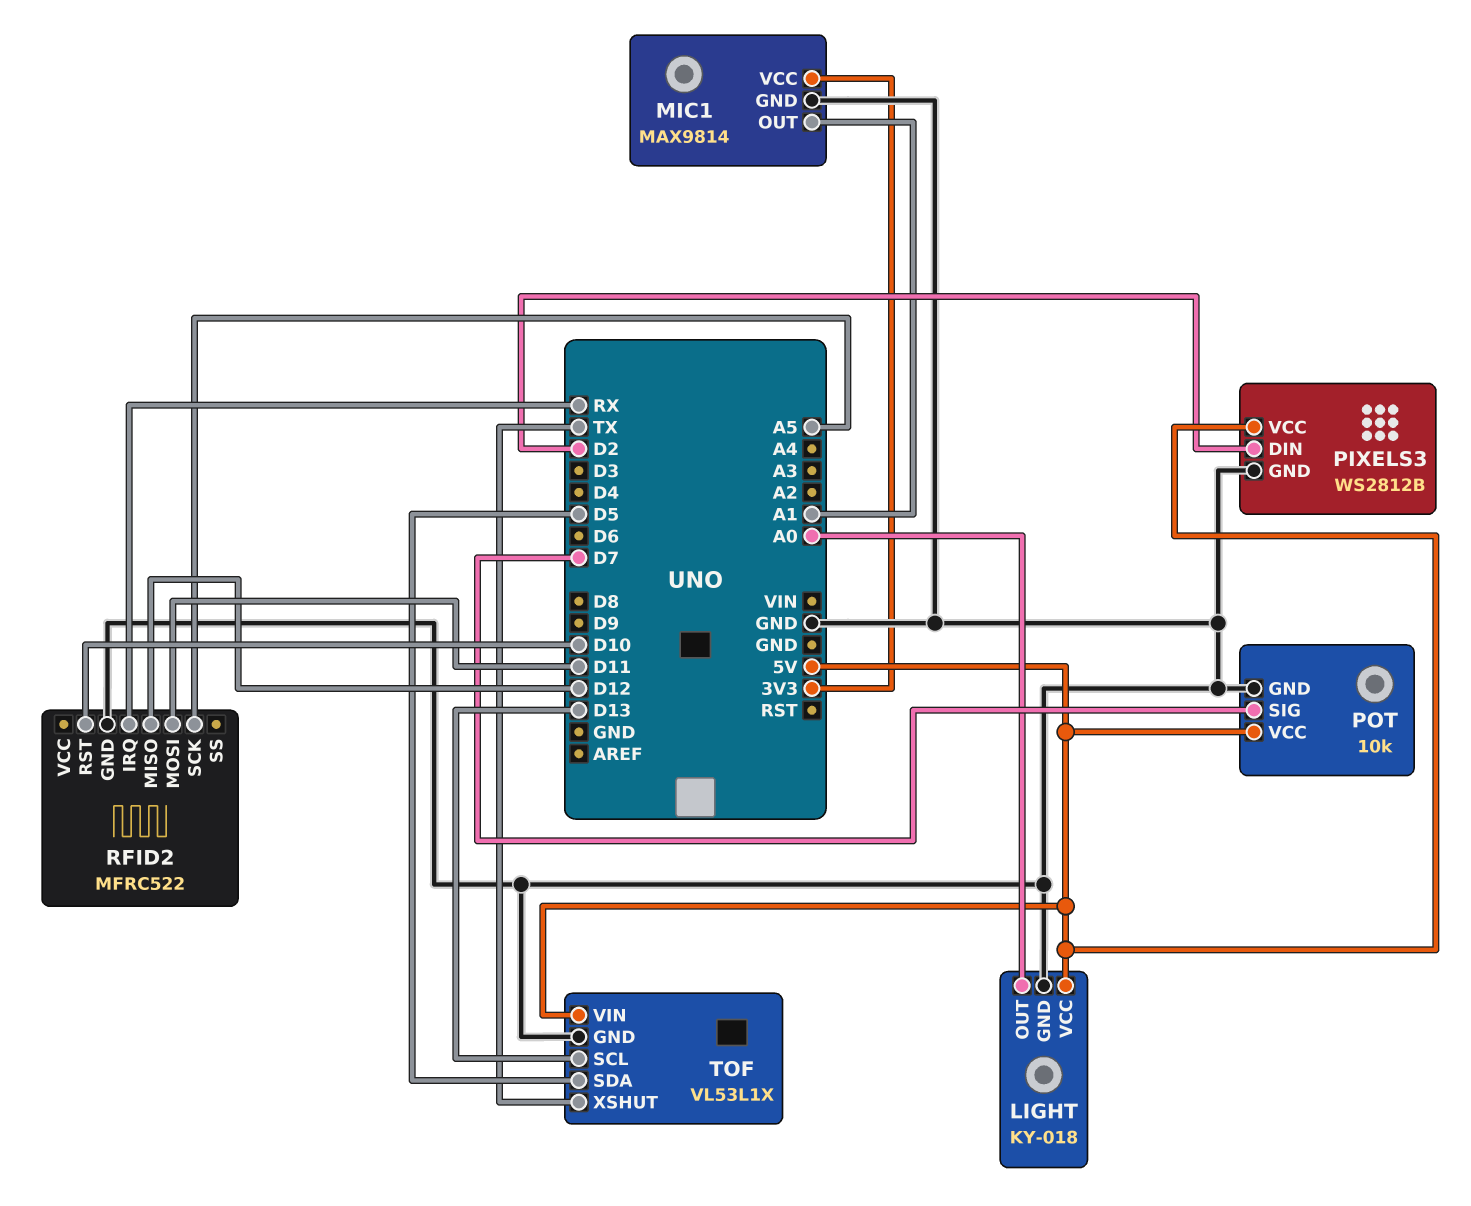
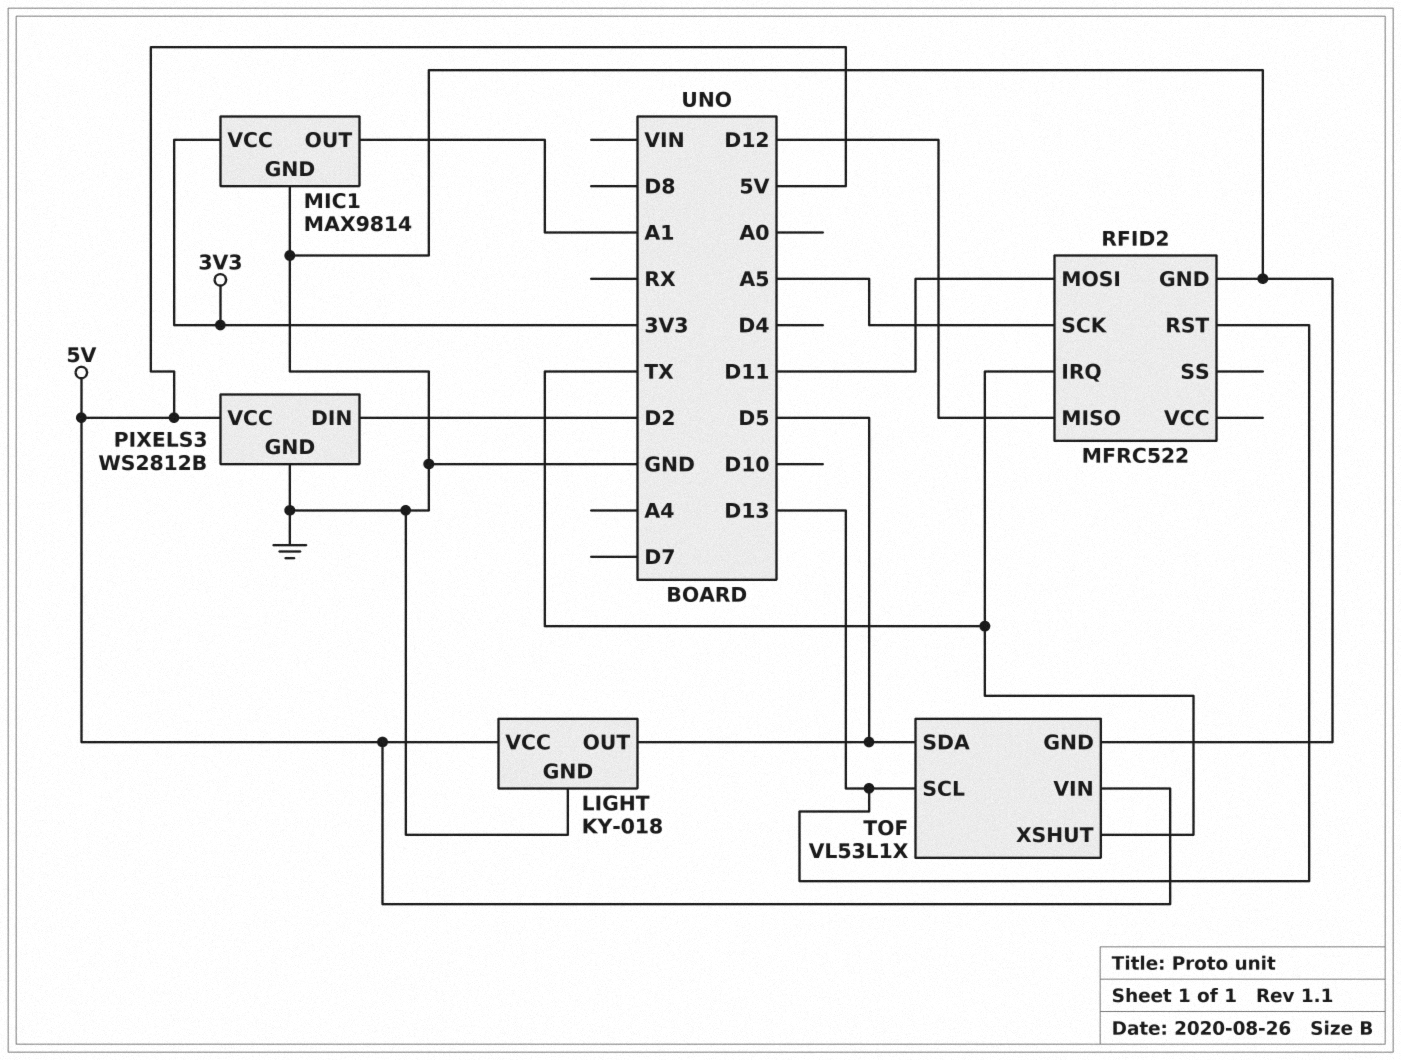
LIGHT pin OUT: A0 -> D5
POT: 10k -> none
POT pin GND: GND -> none
POT pin SIG: D7 -> none
POT pin VCC: 5V -> none
RFID2 pin IRQ: RX -> TX
RFID2 pin RST: D10 -> D13

